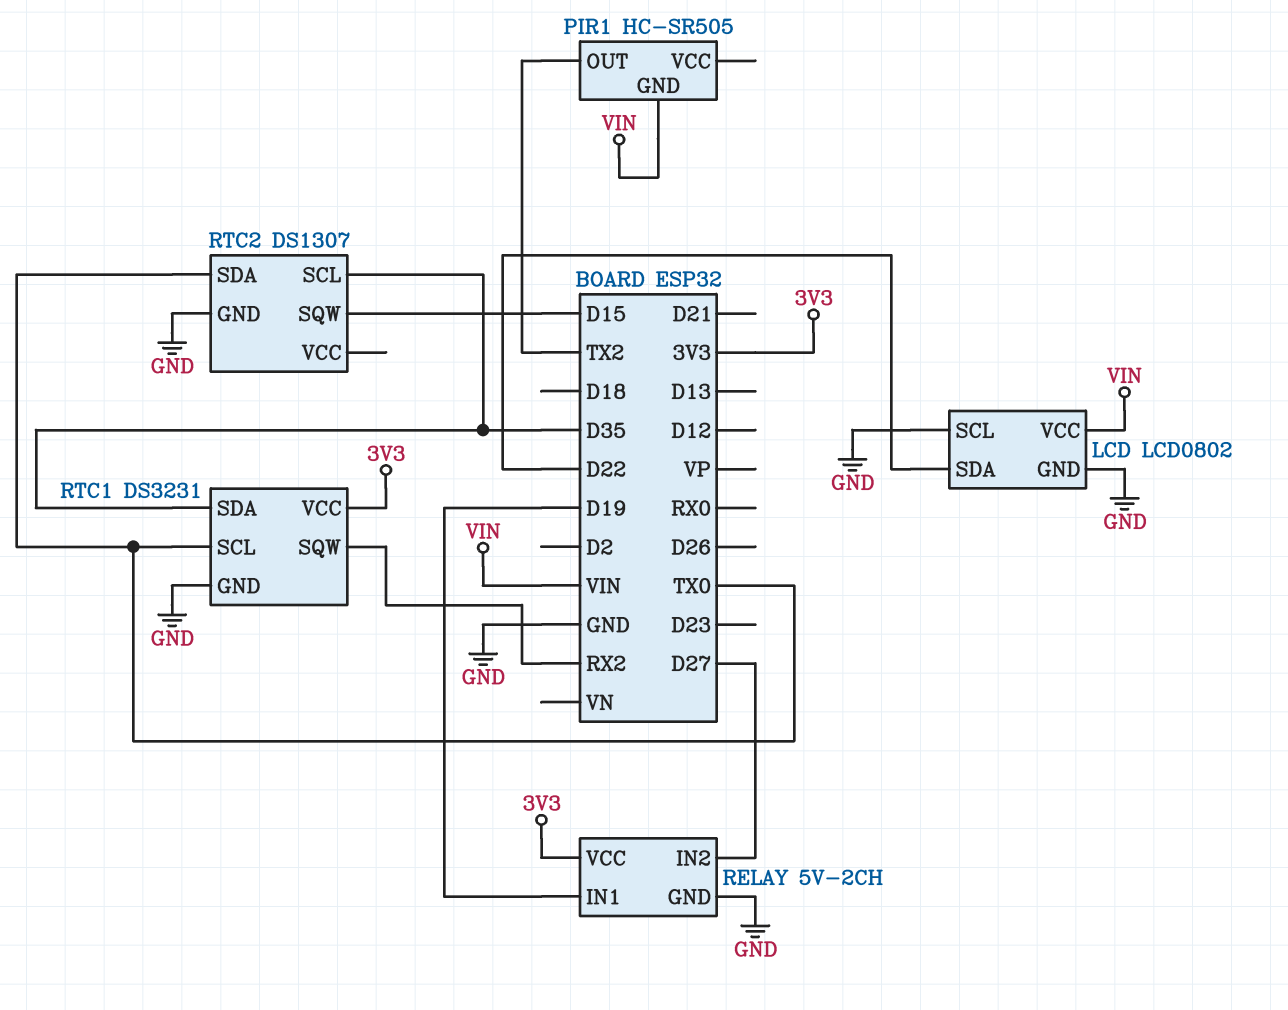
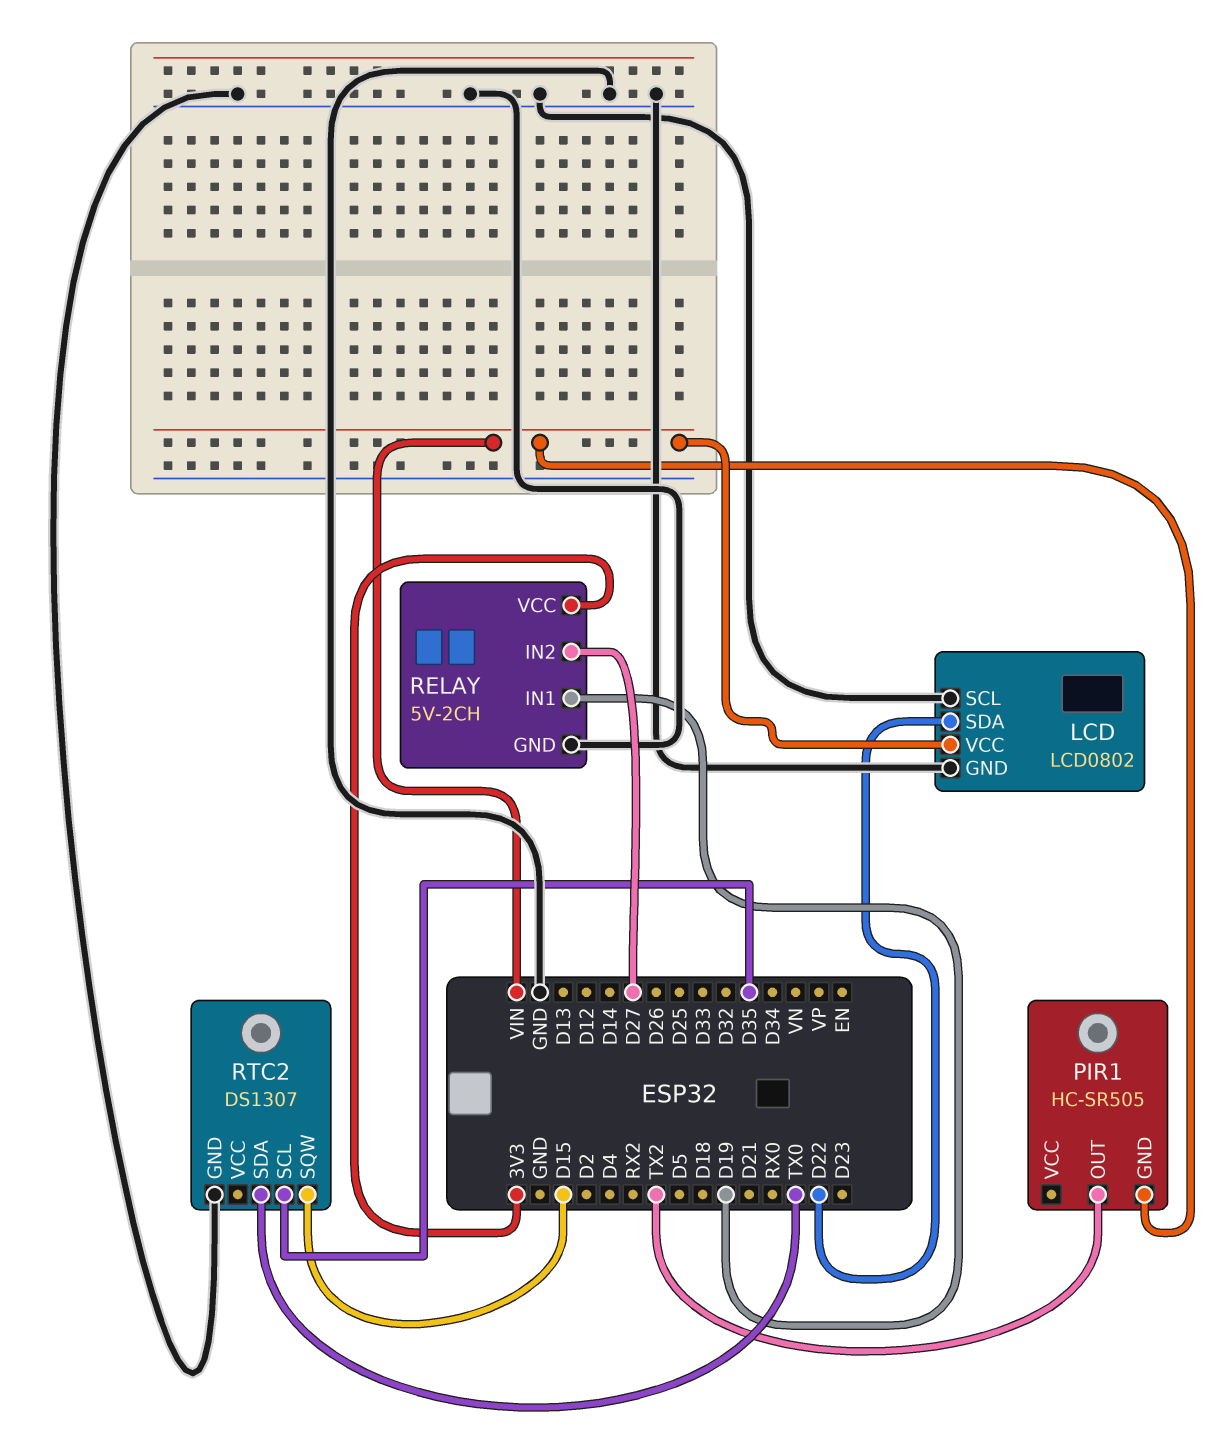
RTC1: DS3231 -> none
RTC1 pin GND: GND -> none
RTC1 pin SCL: TX0 -> none
RTC1 pin SDA: D35 -> none
RTC1 pin SQW: RX2 -> none
RTC1 pin VCC: 3V3 -> none

